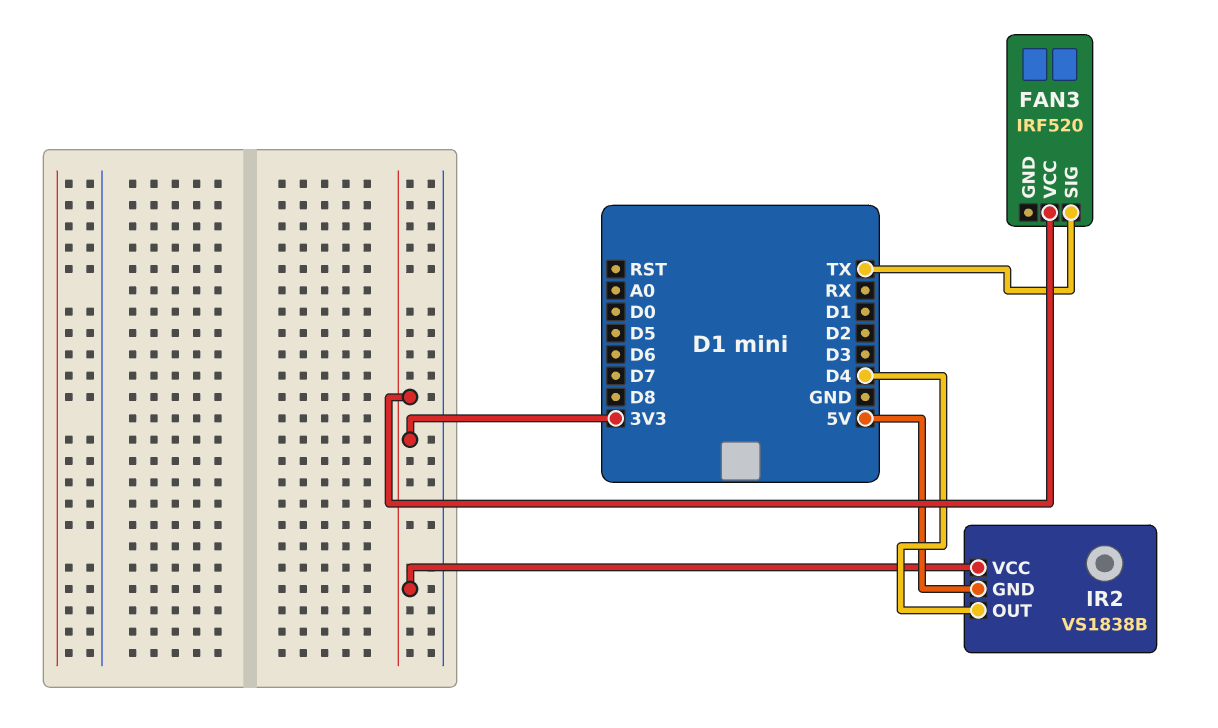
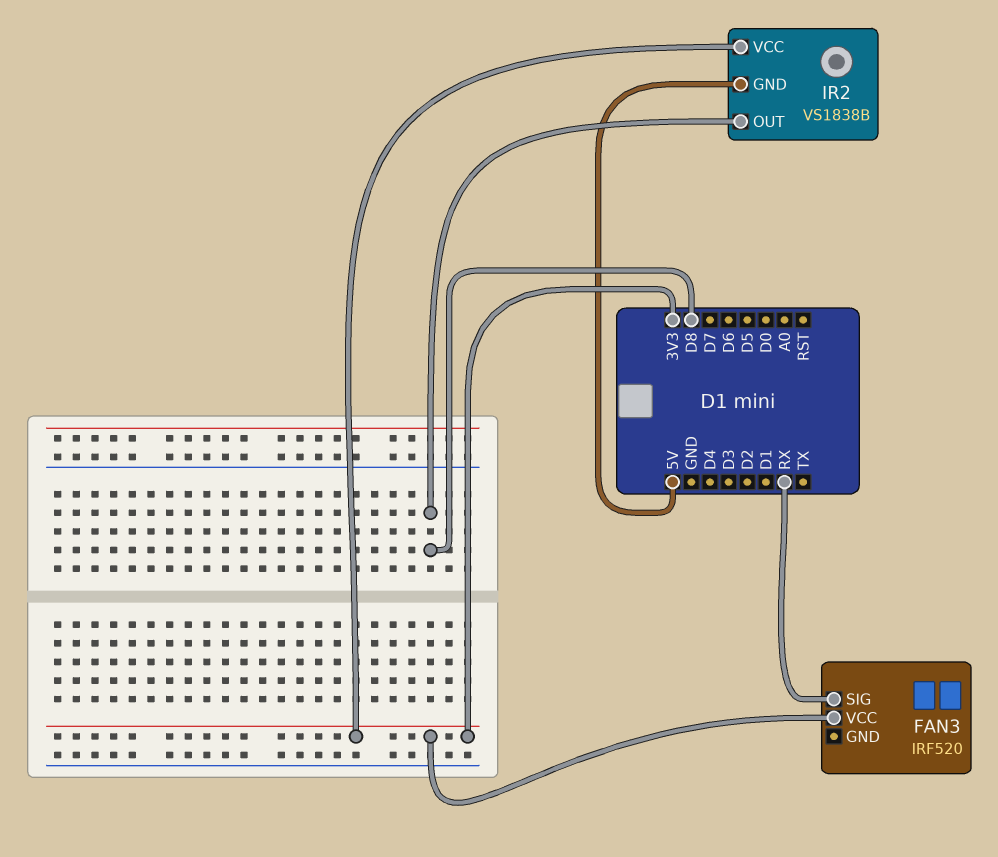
FAN3 pin SIG: TX -> RX
IR2 pin OUT: D4 -> D8

